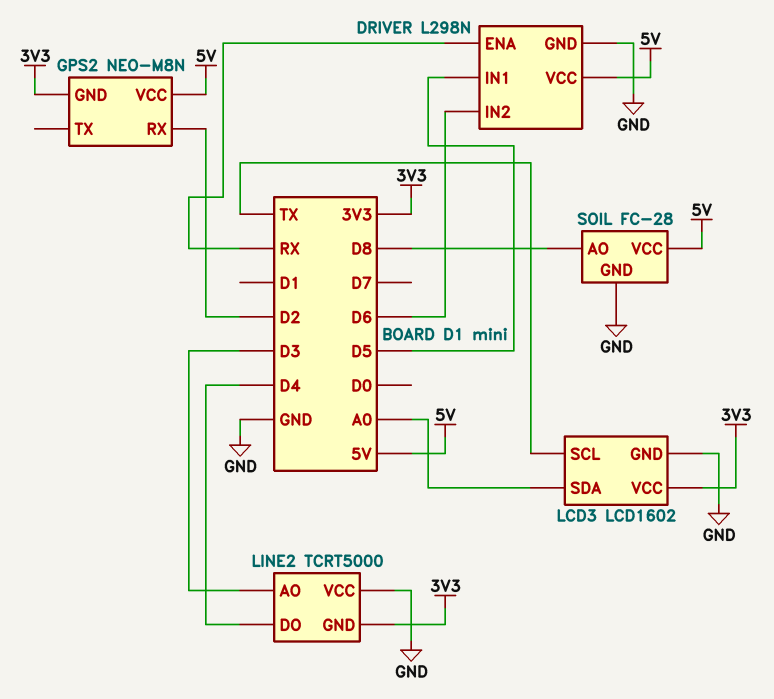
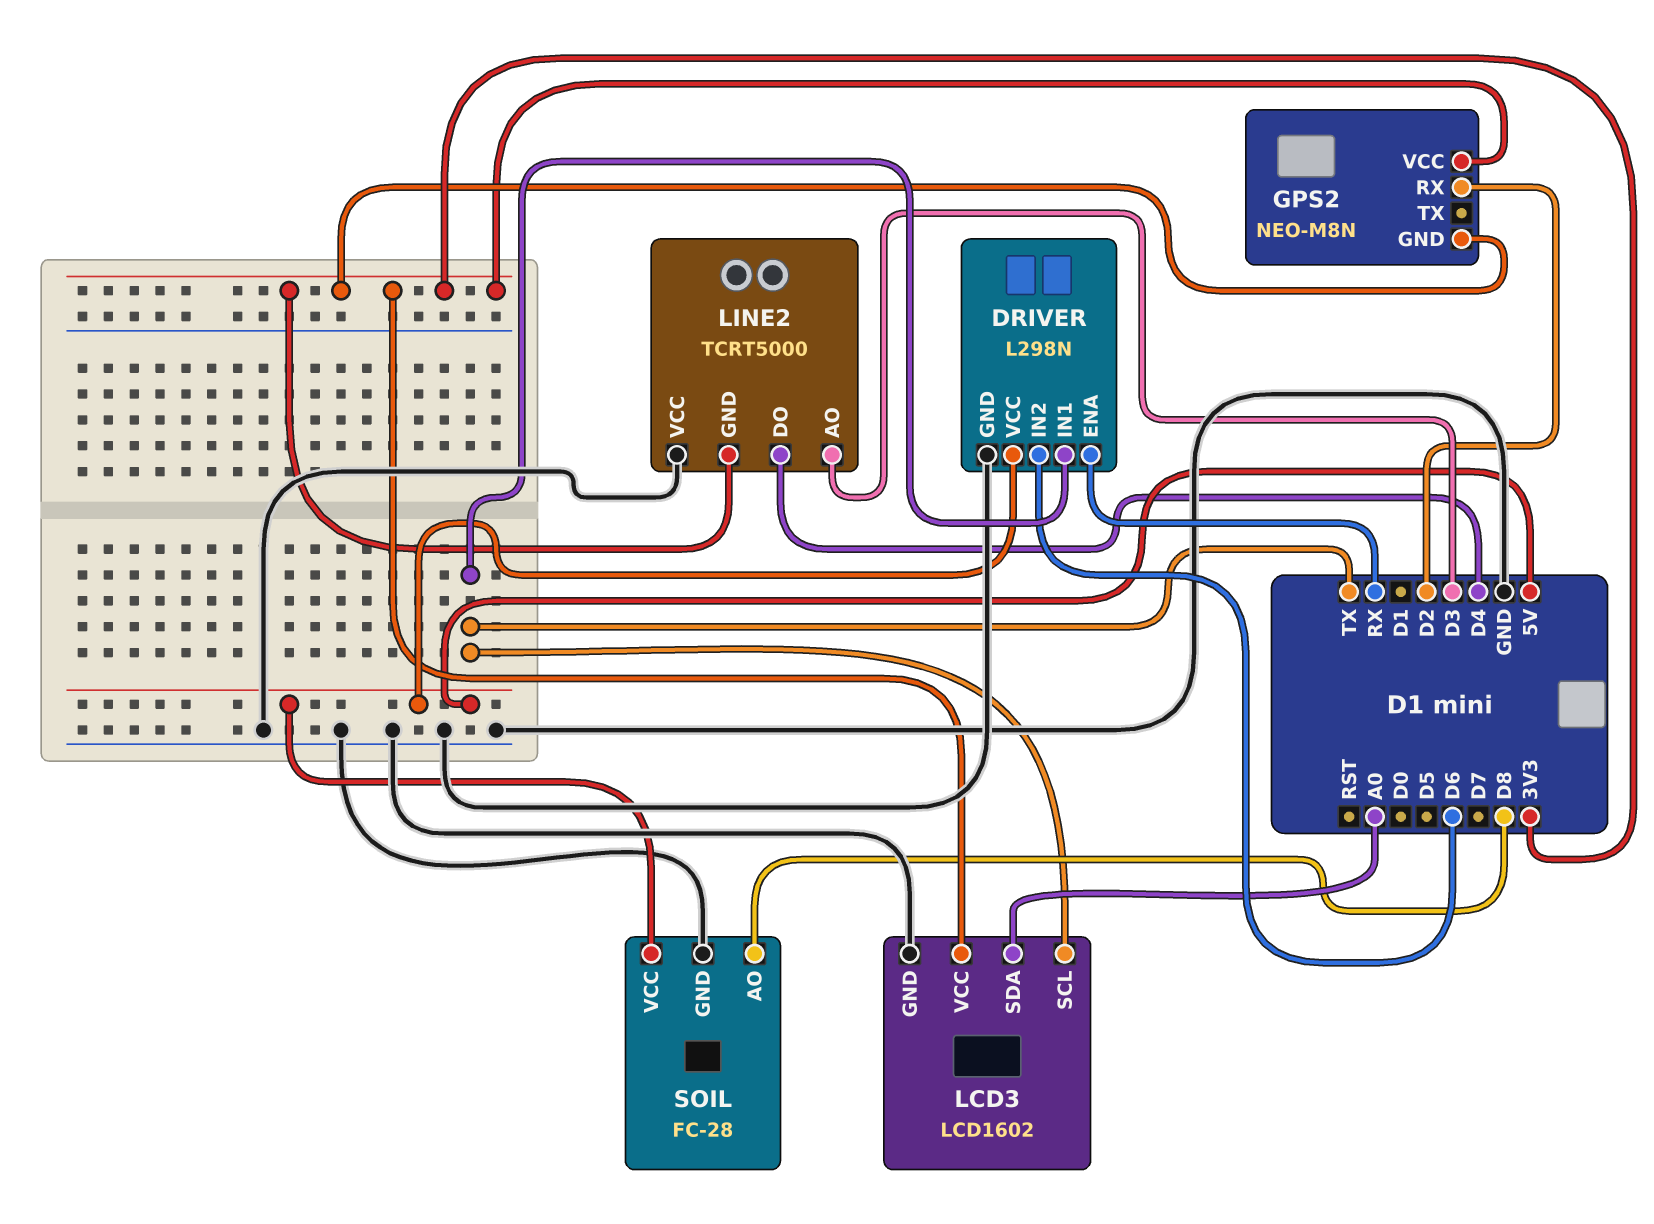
DRIVER pin IN1: D5 -> TX
GPS2 pin VCC: 5V -> 3V3

